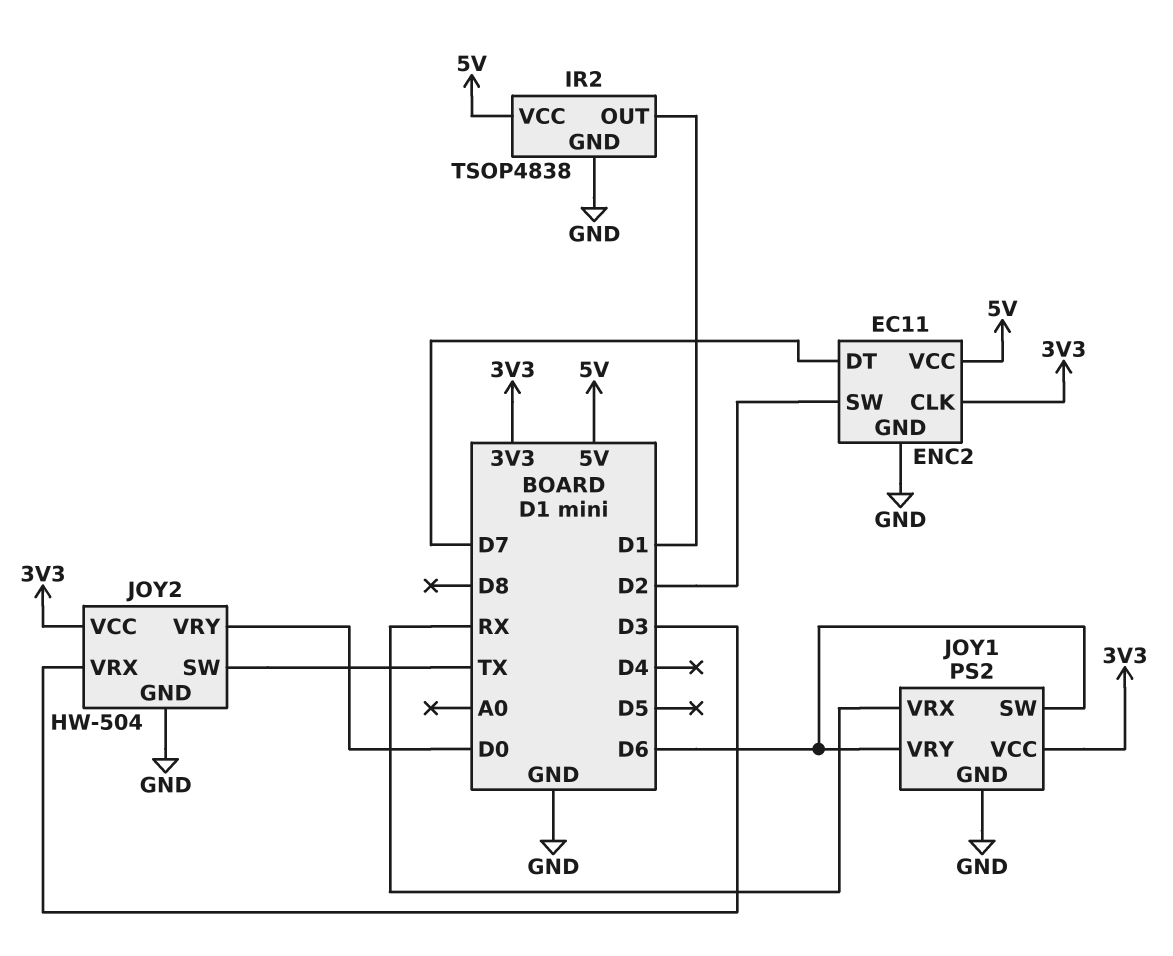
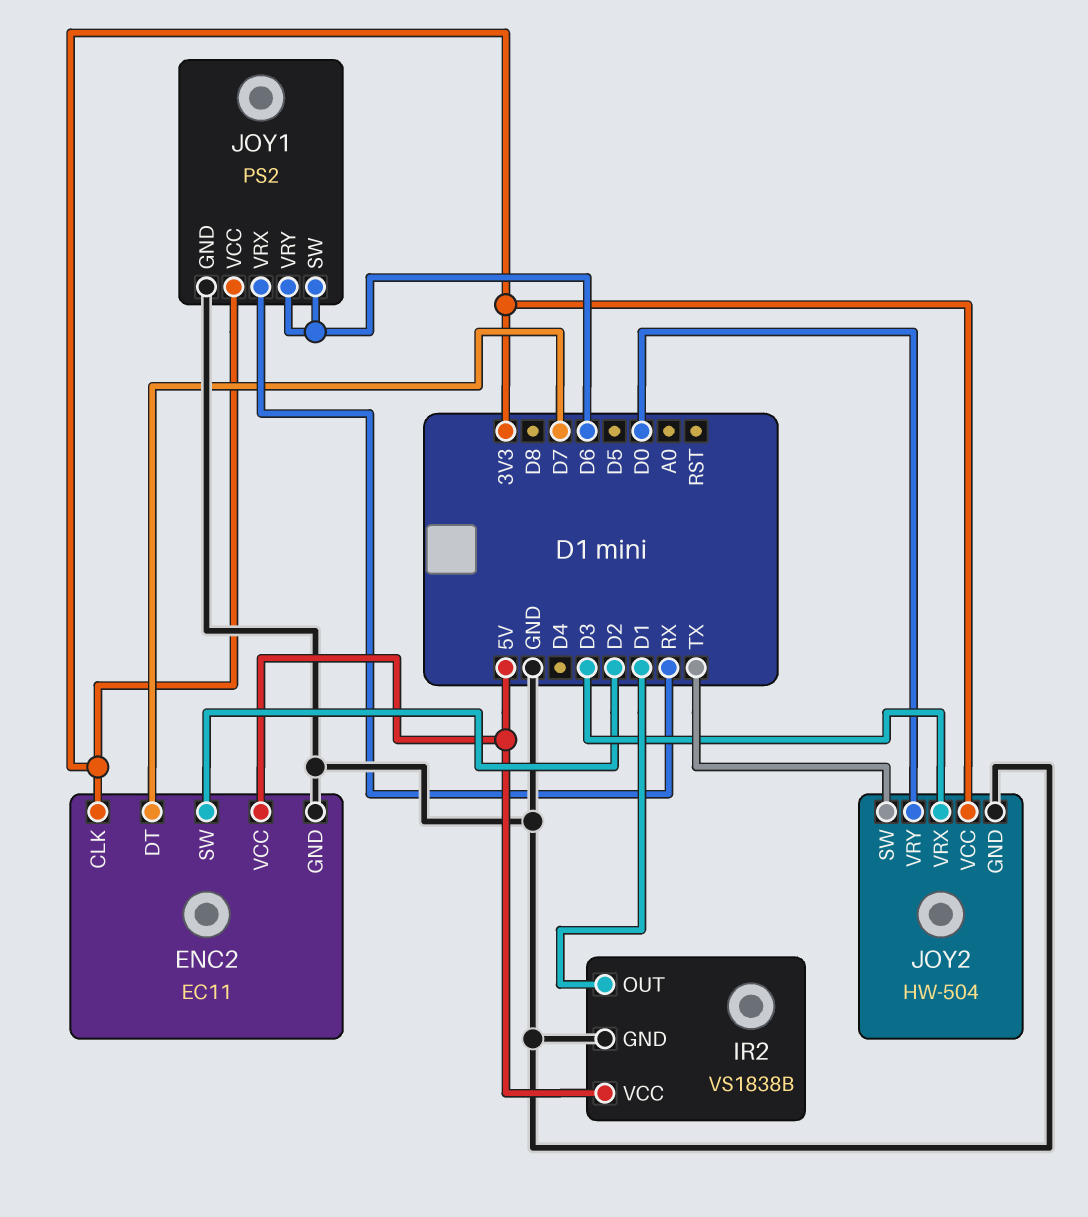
IR2: TSOP4838 -> VS1838B

